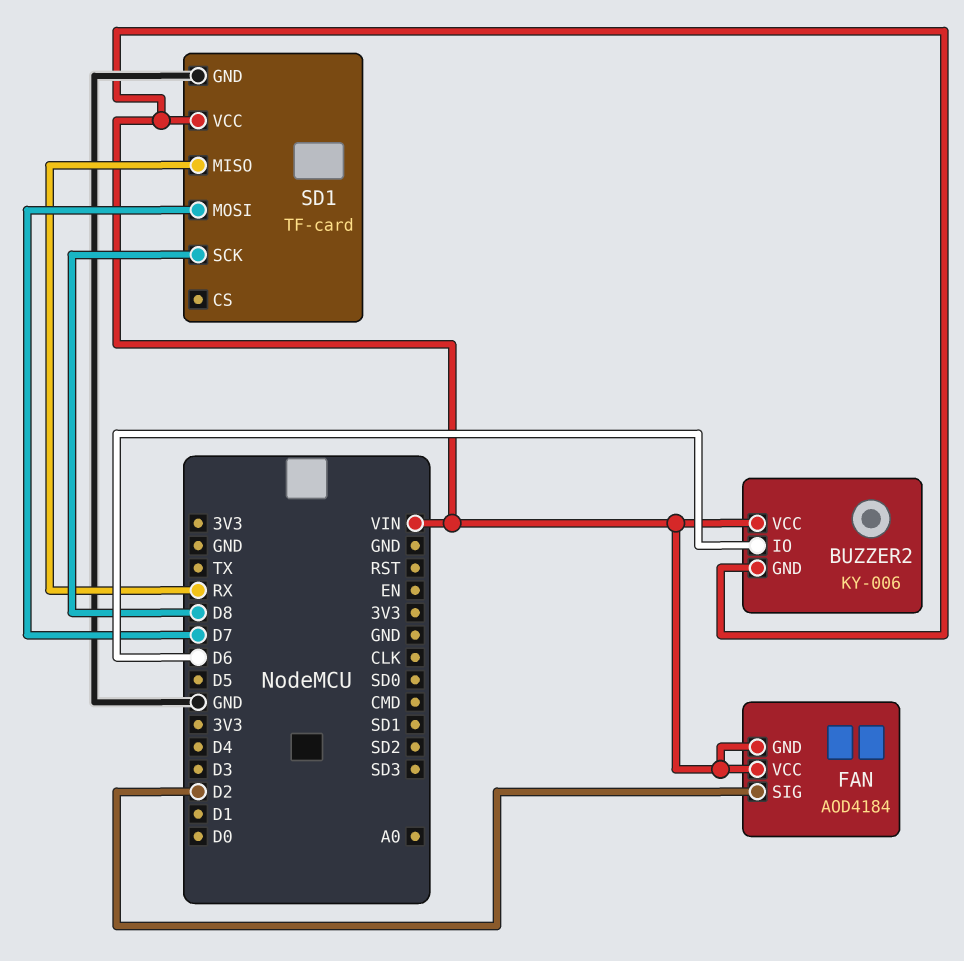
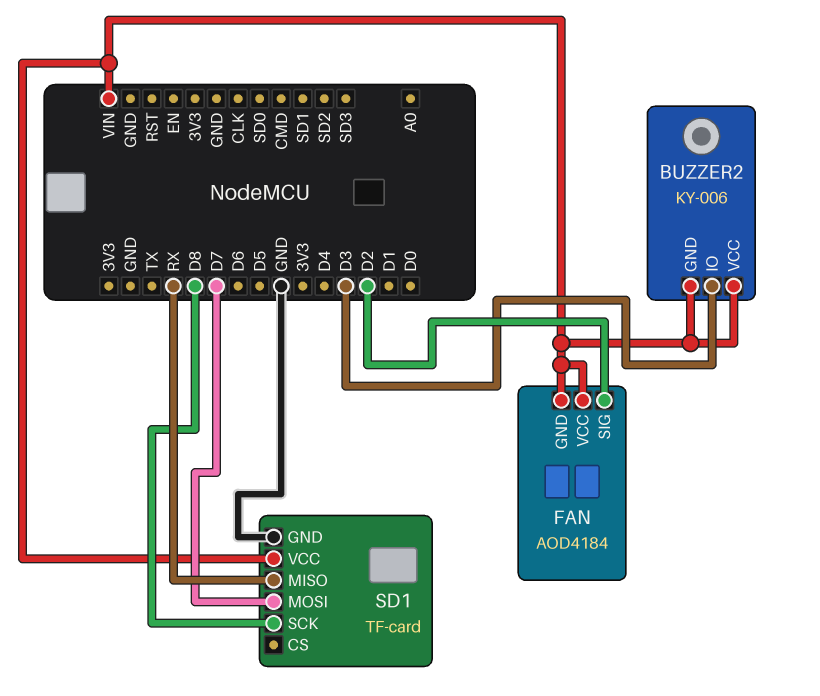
BUZZER2 pin IO: D6 -> D3

